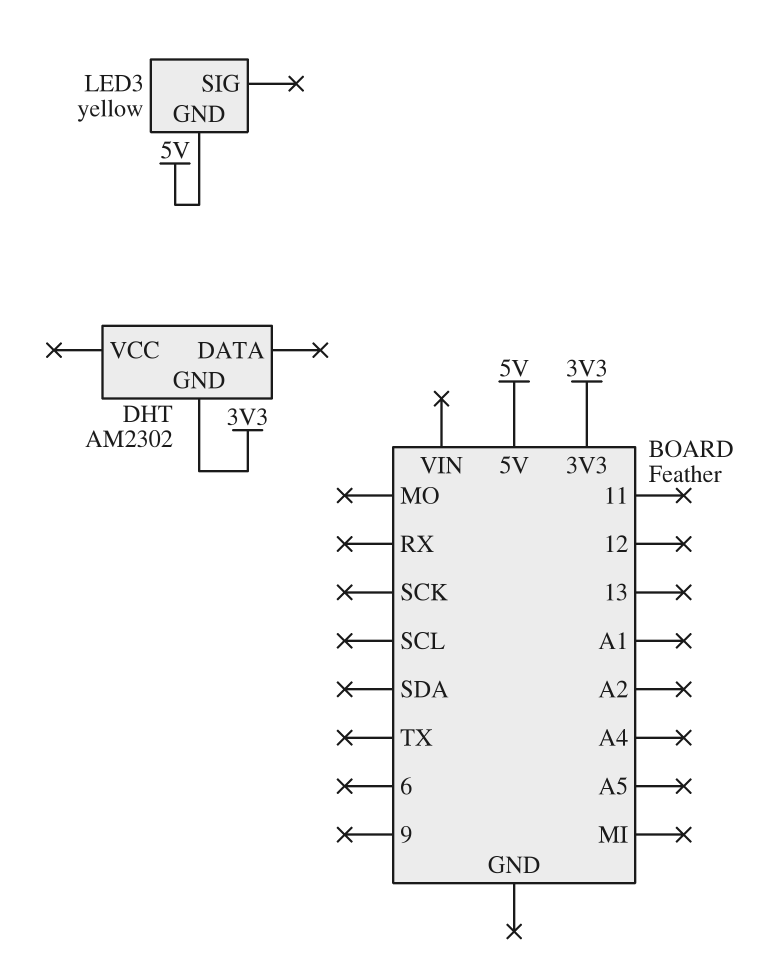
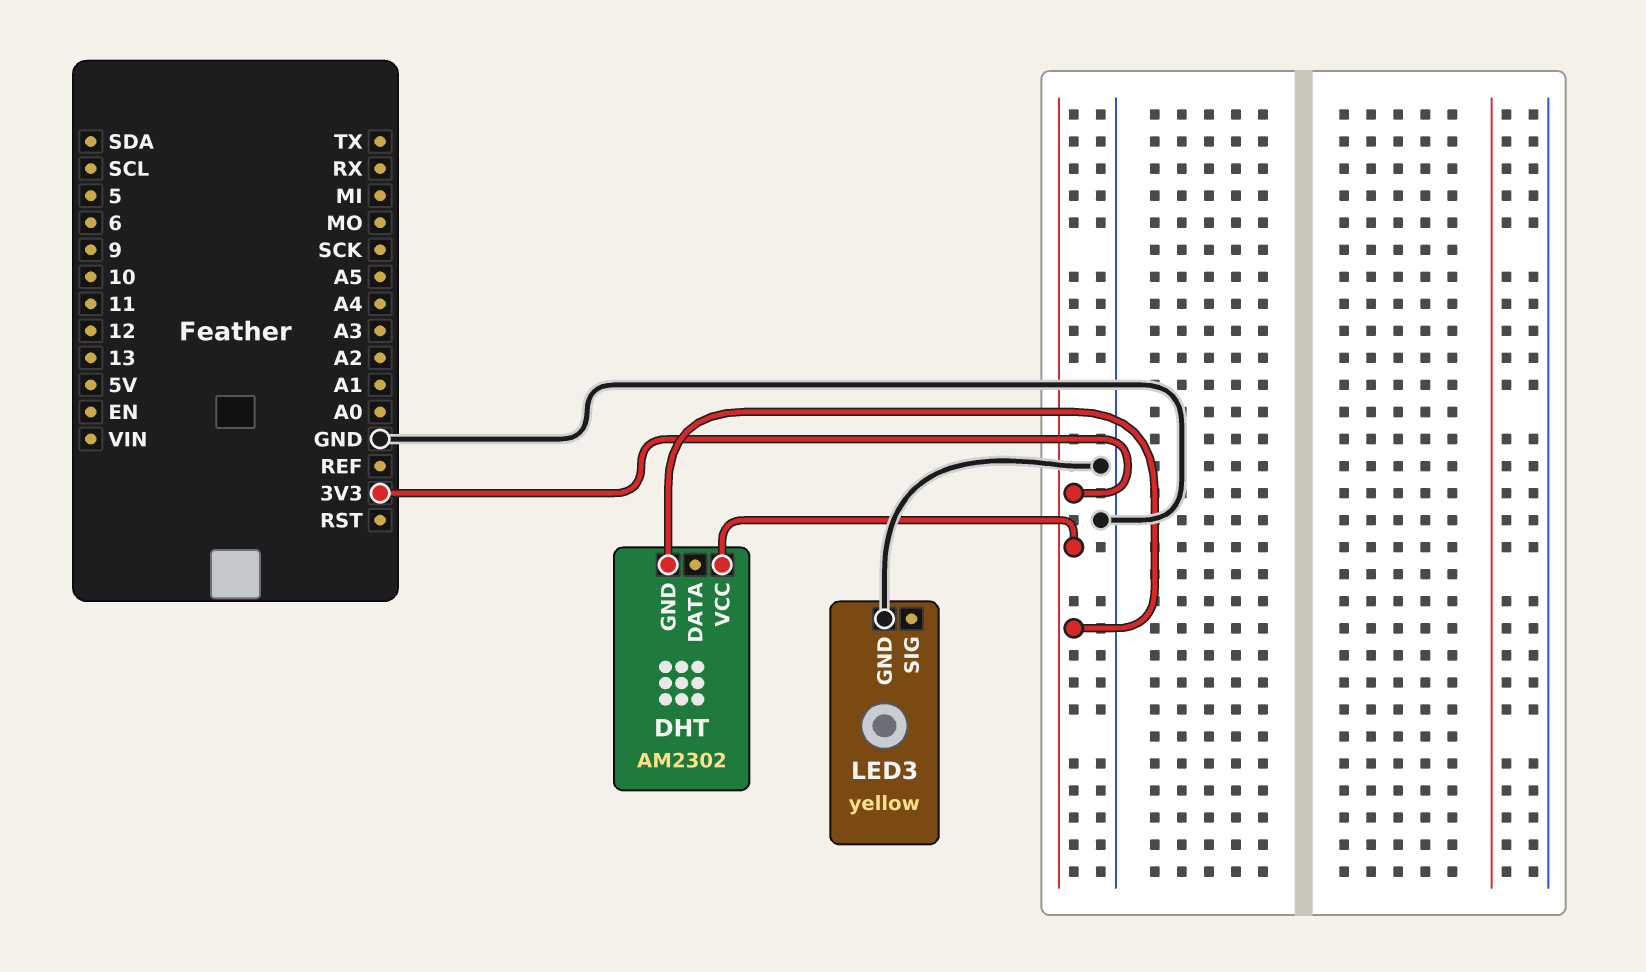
DHT pin VCC: none -> 3V3
LED3 pin GND: 5V -> GND

